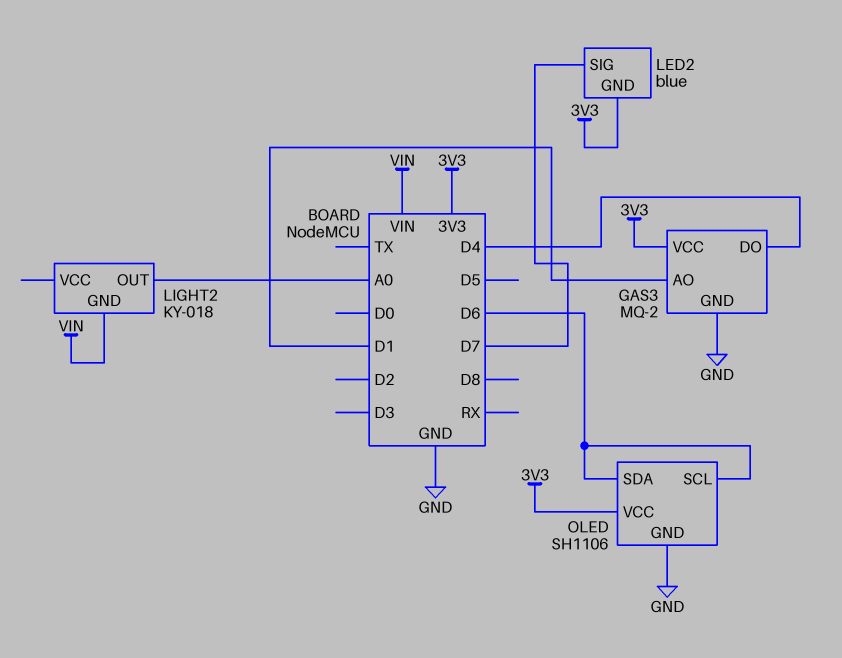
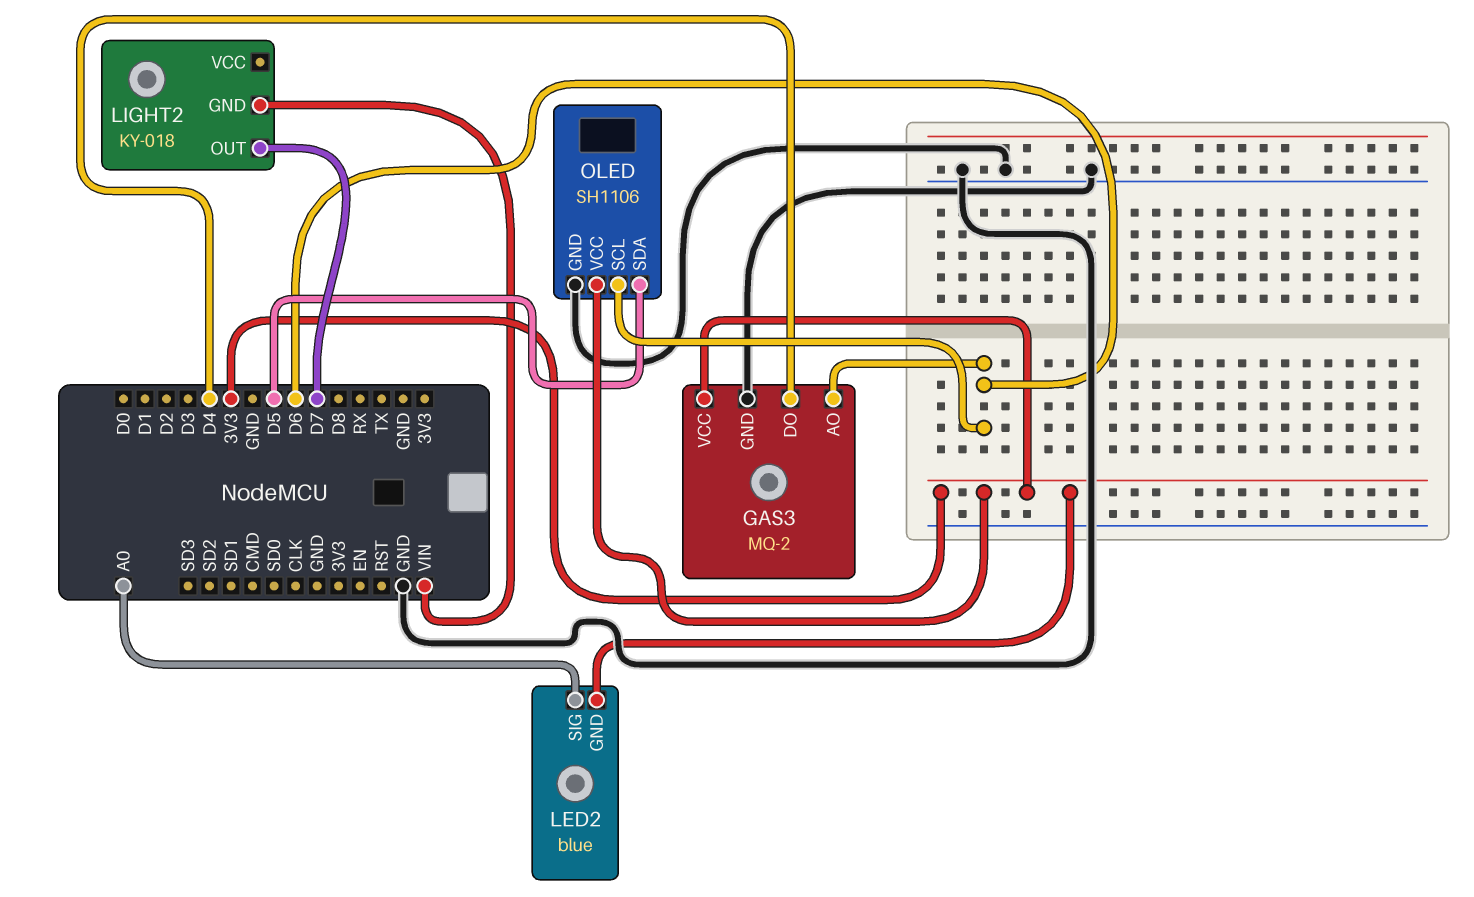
GAS3 pin AO: D1 -> D6
LED2 pin SIG: D7 -> A0
LIGHT2 pin OUT: A0 -> D7
OLED pin SDA: D6 -> D5

